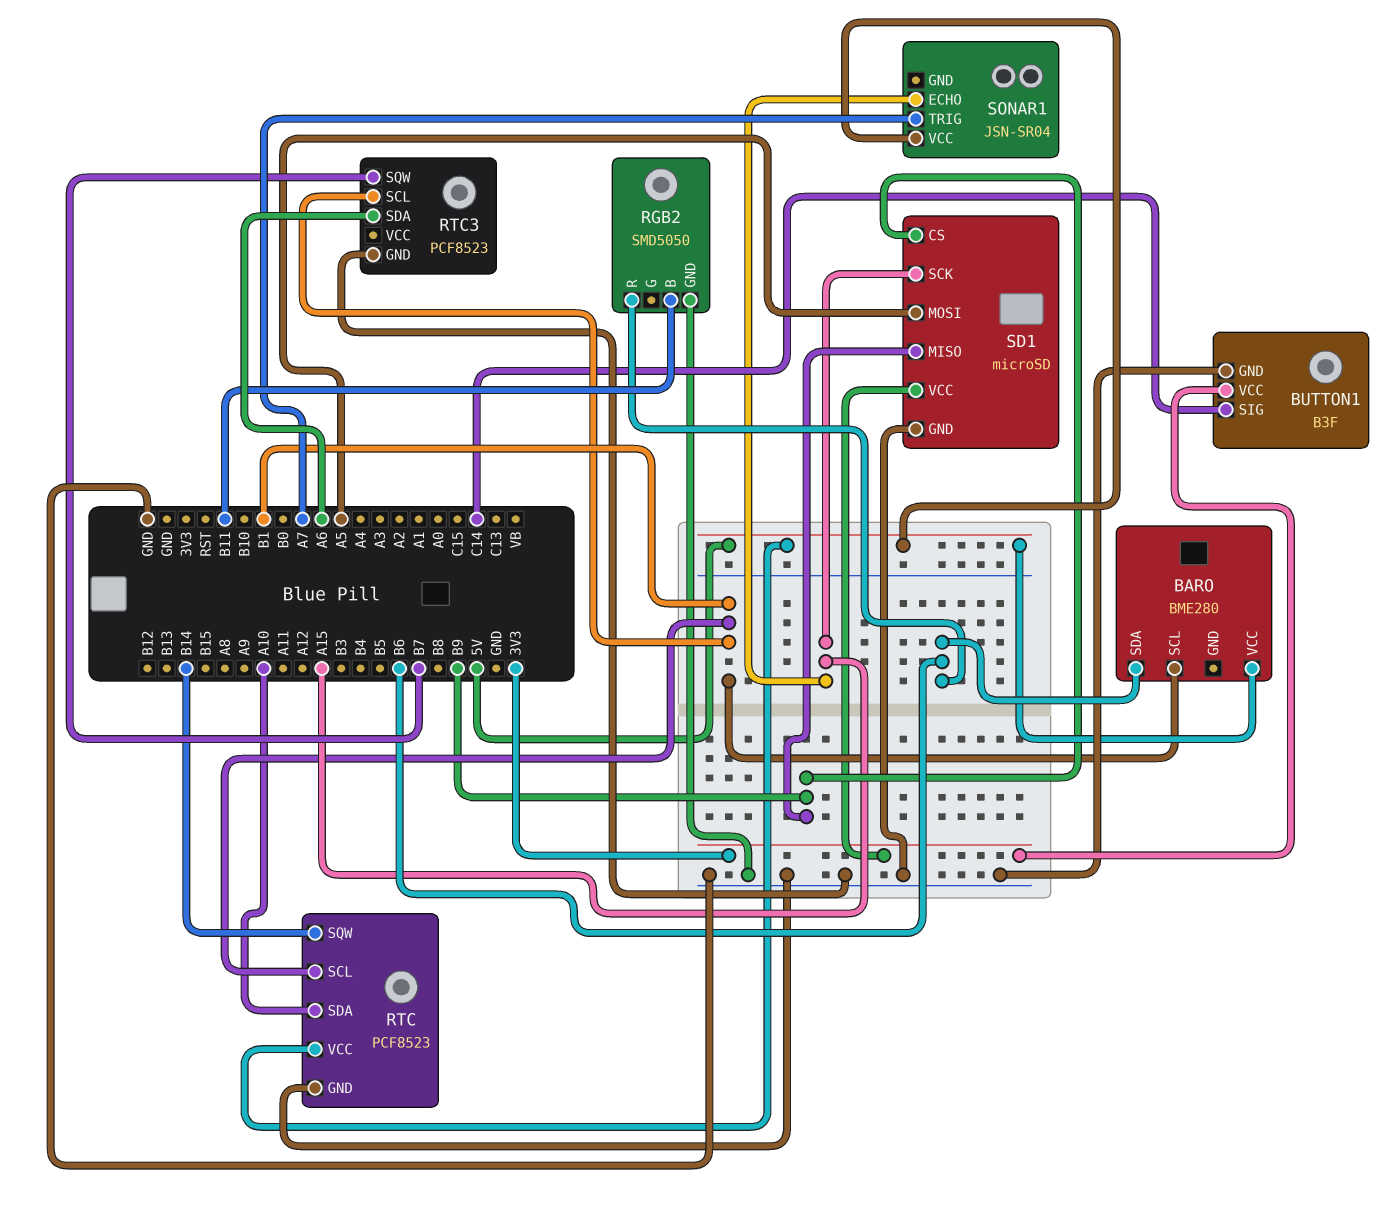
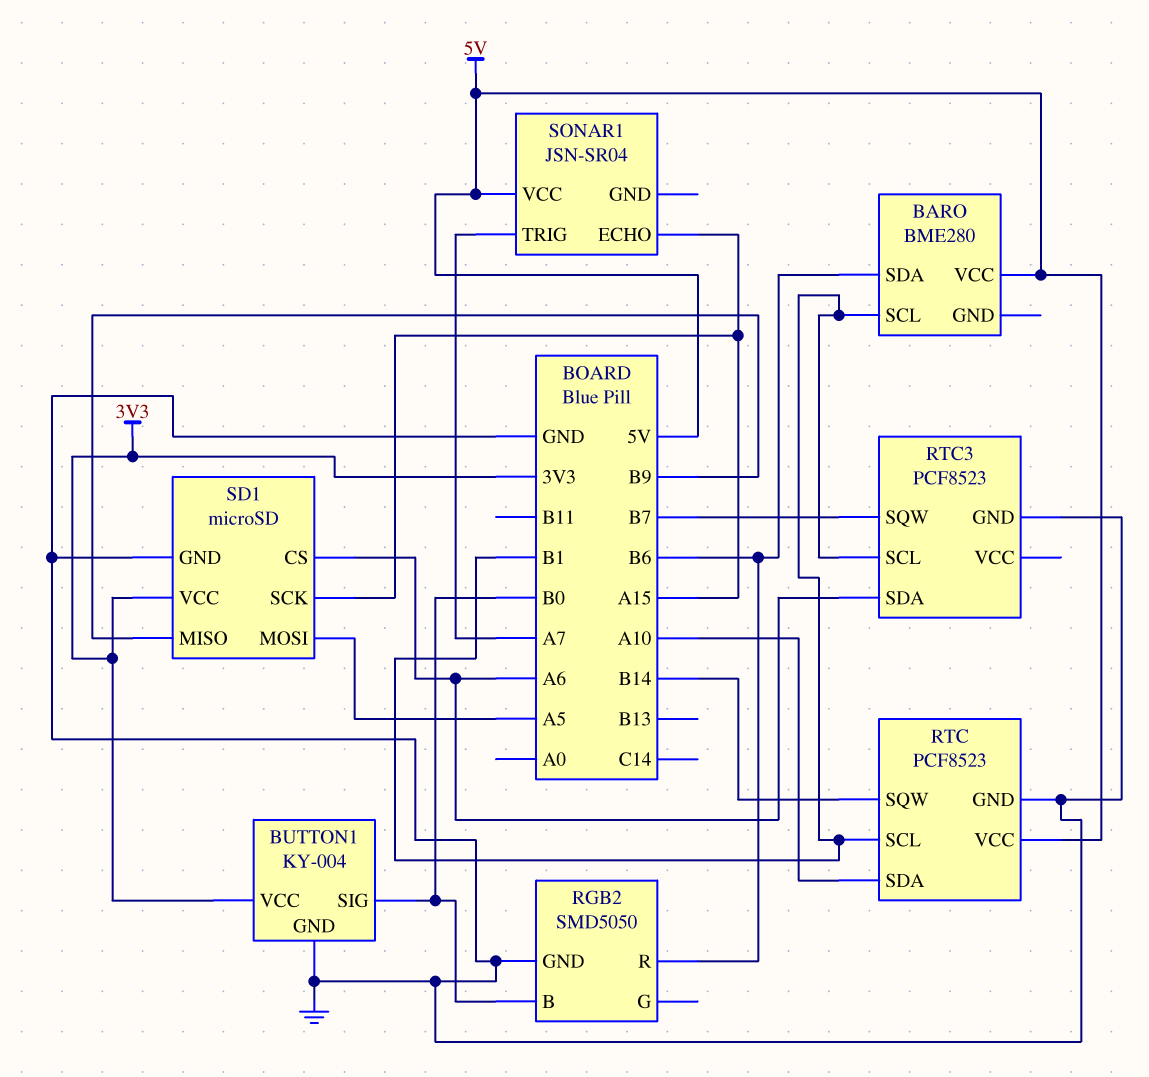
BUTTON1: B3F -> KY-004
BUTTON1 pin SIG: C14 -> B0
RGB2 pin B: B11 -> B0
SD1 pin CS: B9 -> A6

